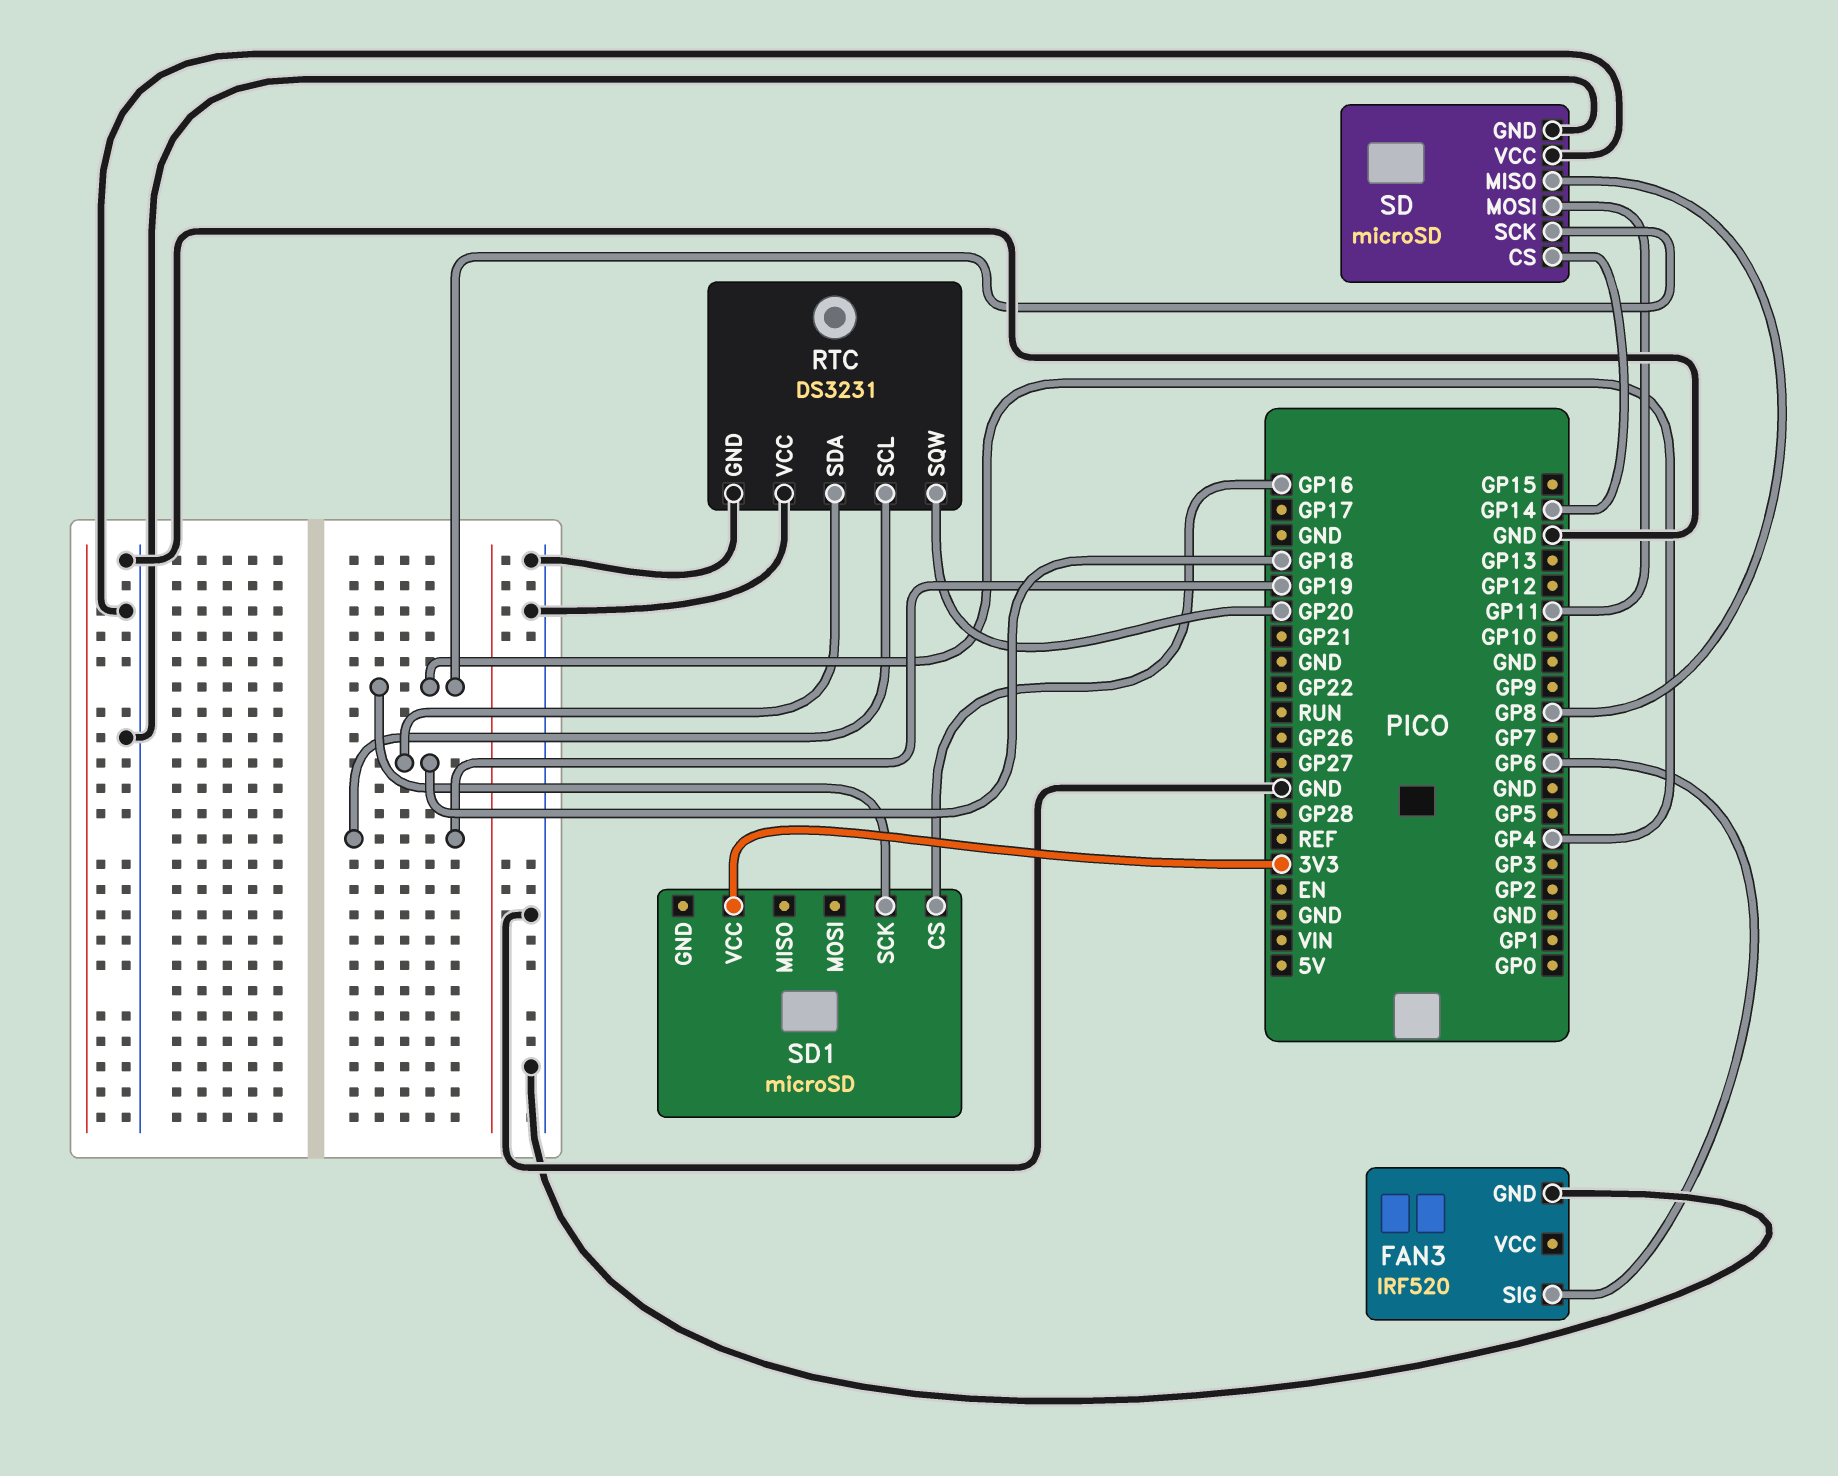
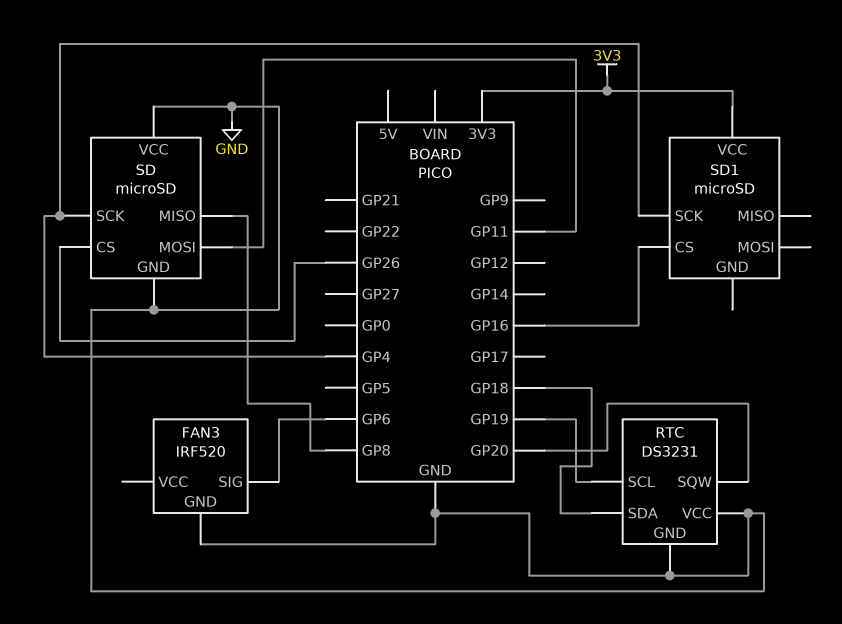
SD pin CS: GP14 -> GP26

